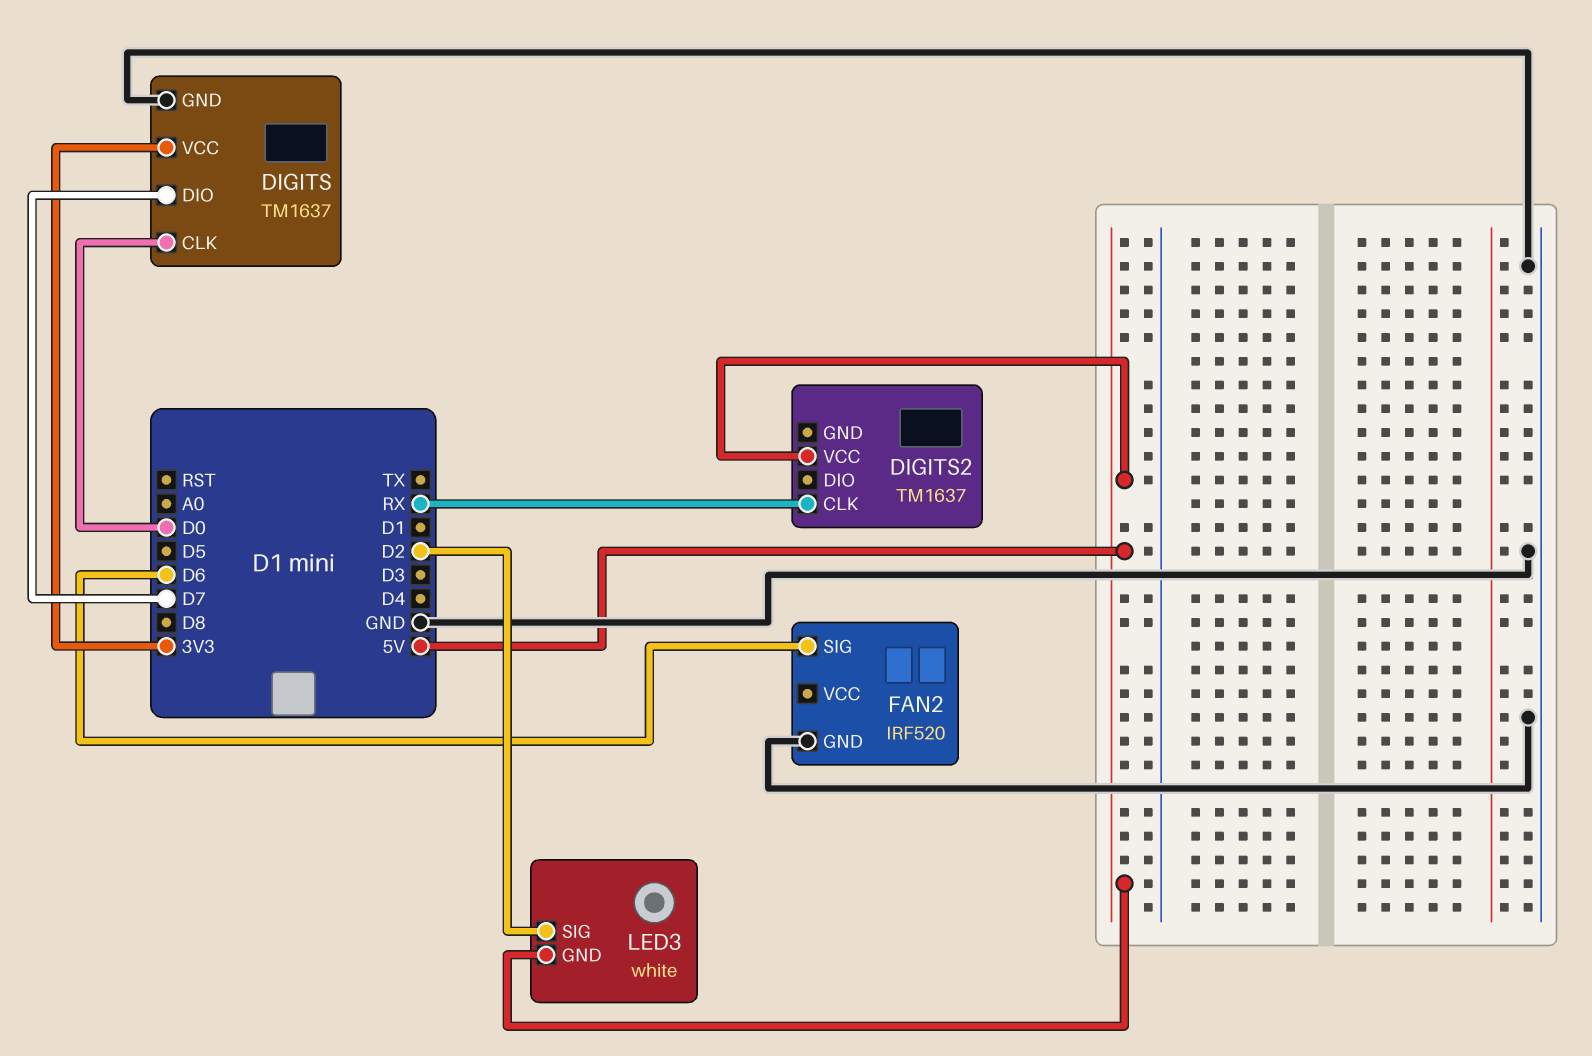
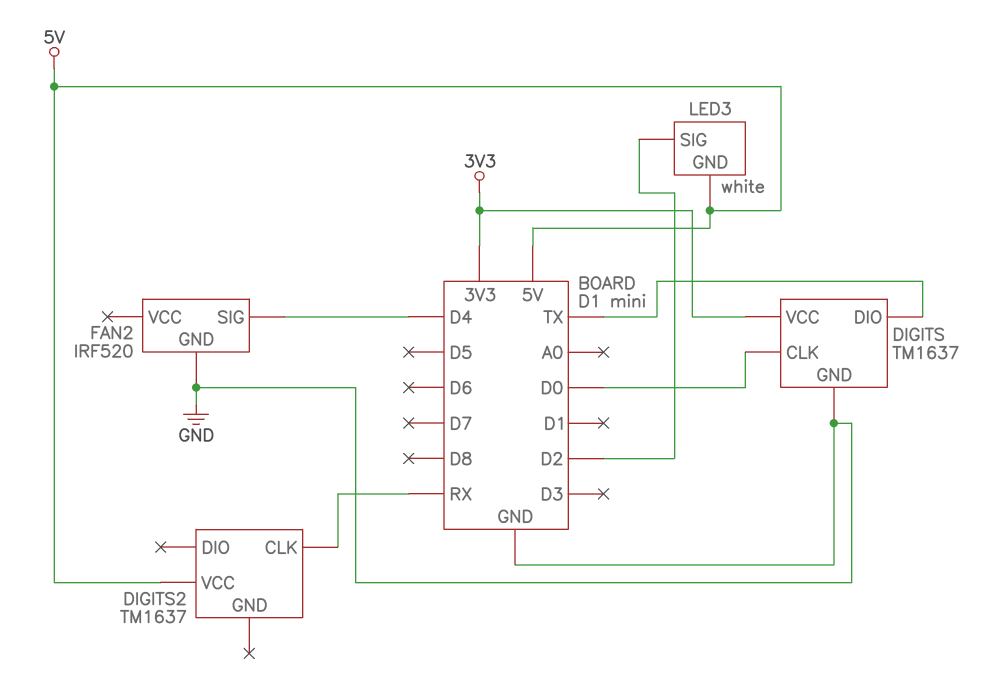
DIGITS pin DIO: D7 -> TX
FAN2 pin SIG: D6 -> D4

